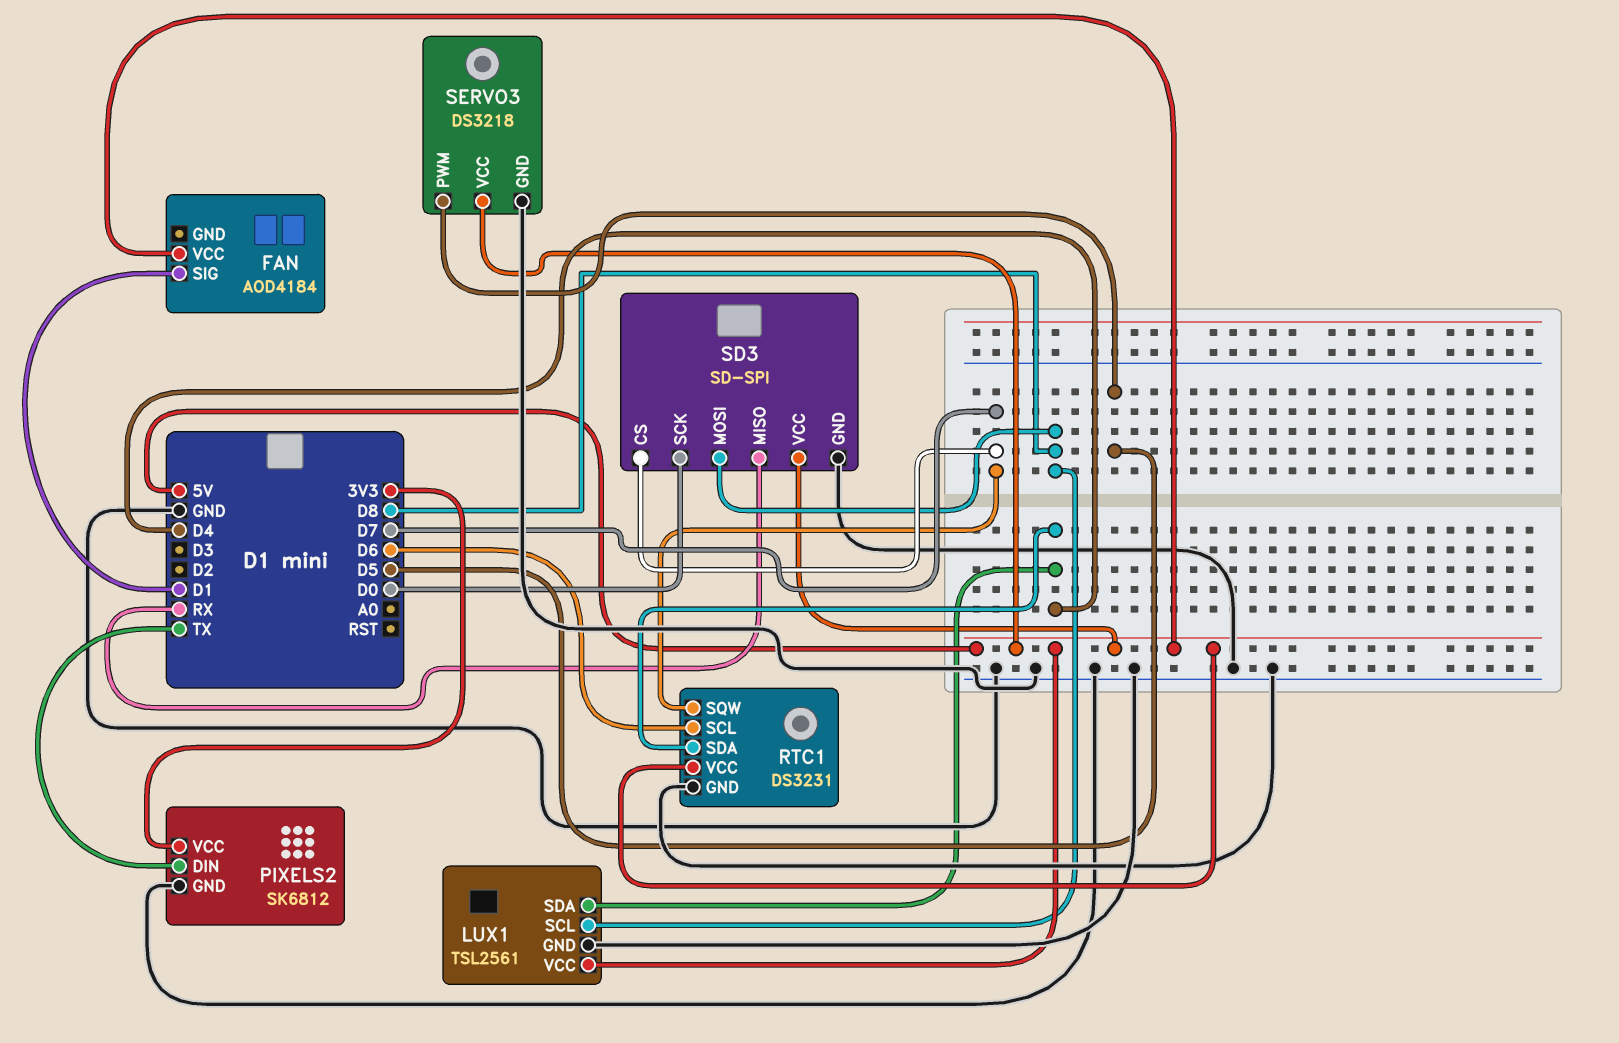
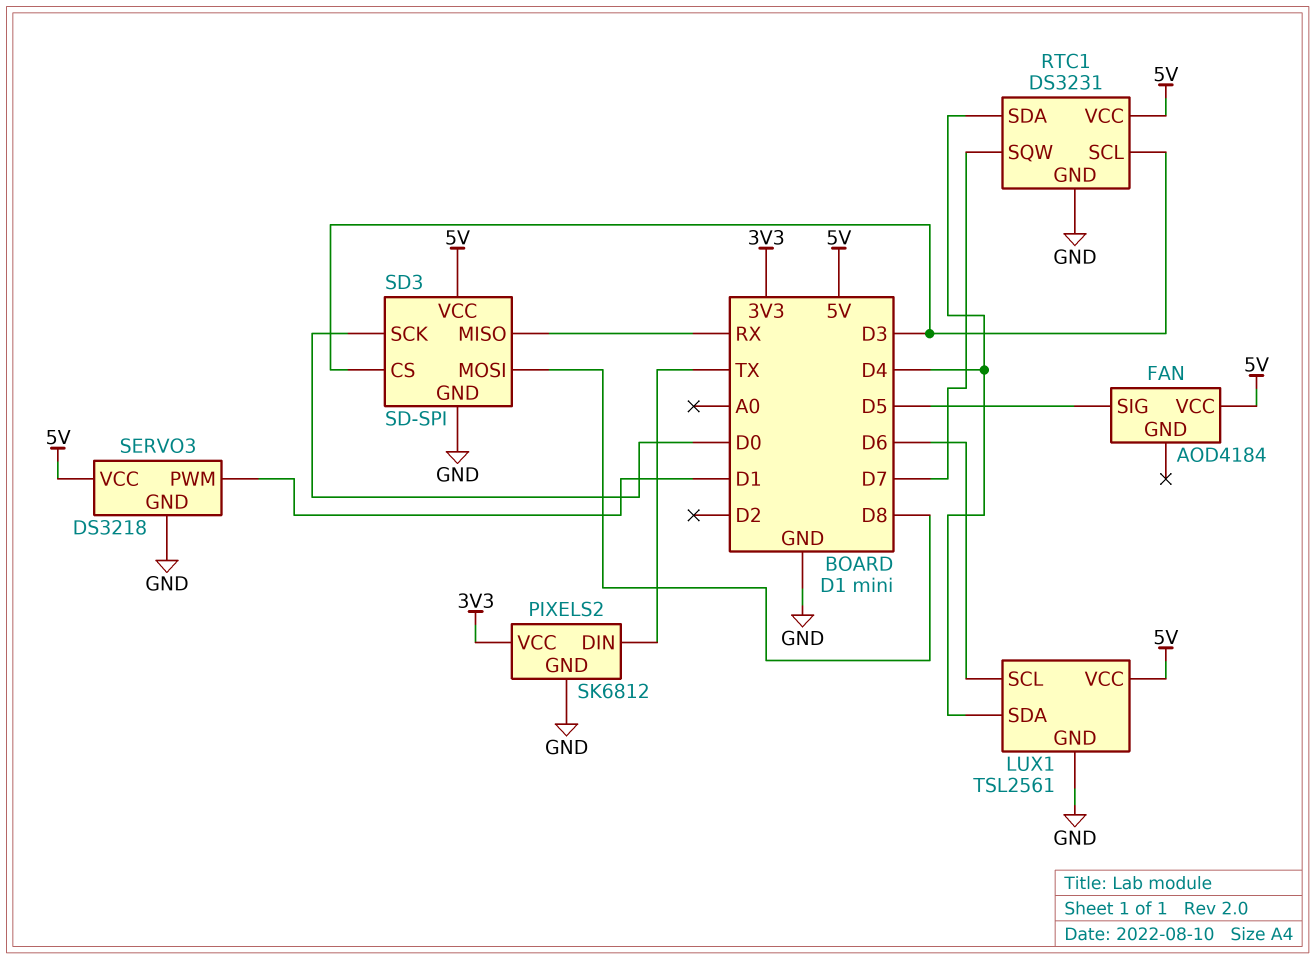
FAN pin SIG: D1 -> D5
LUX1 pin SCL: D8 -> D6
RTC1 pin SCL: D6 -> D3
SD3 pin CS: D7 -> D3
SERVO3 pin PWM: D5 -> D1

